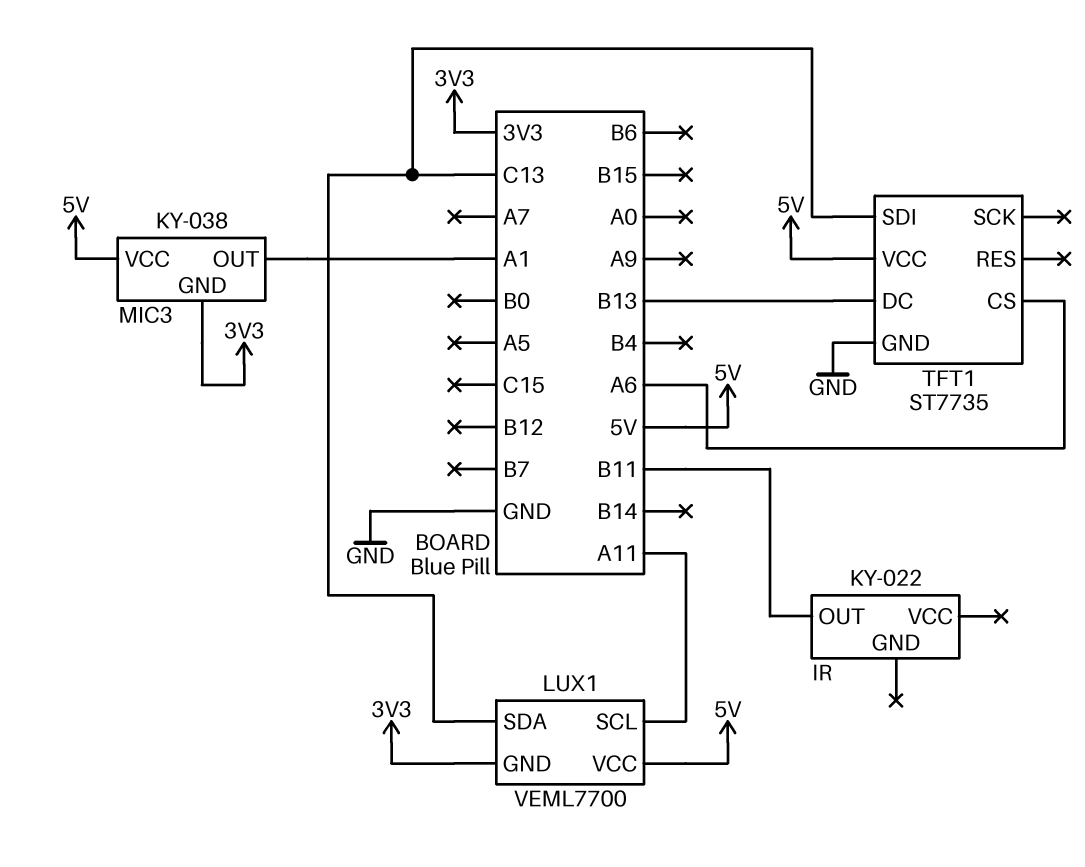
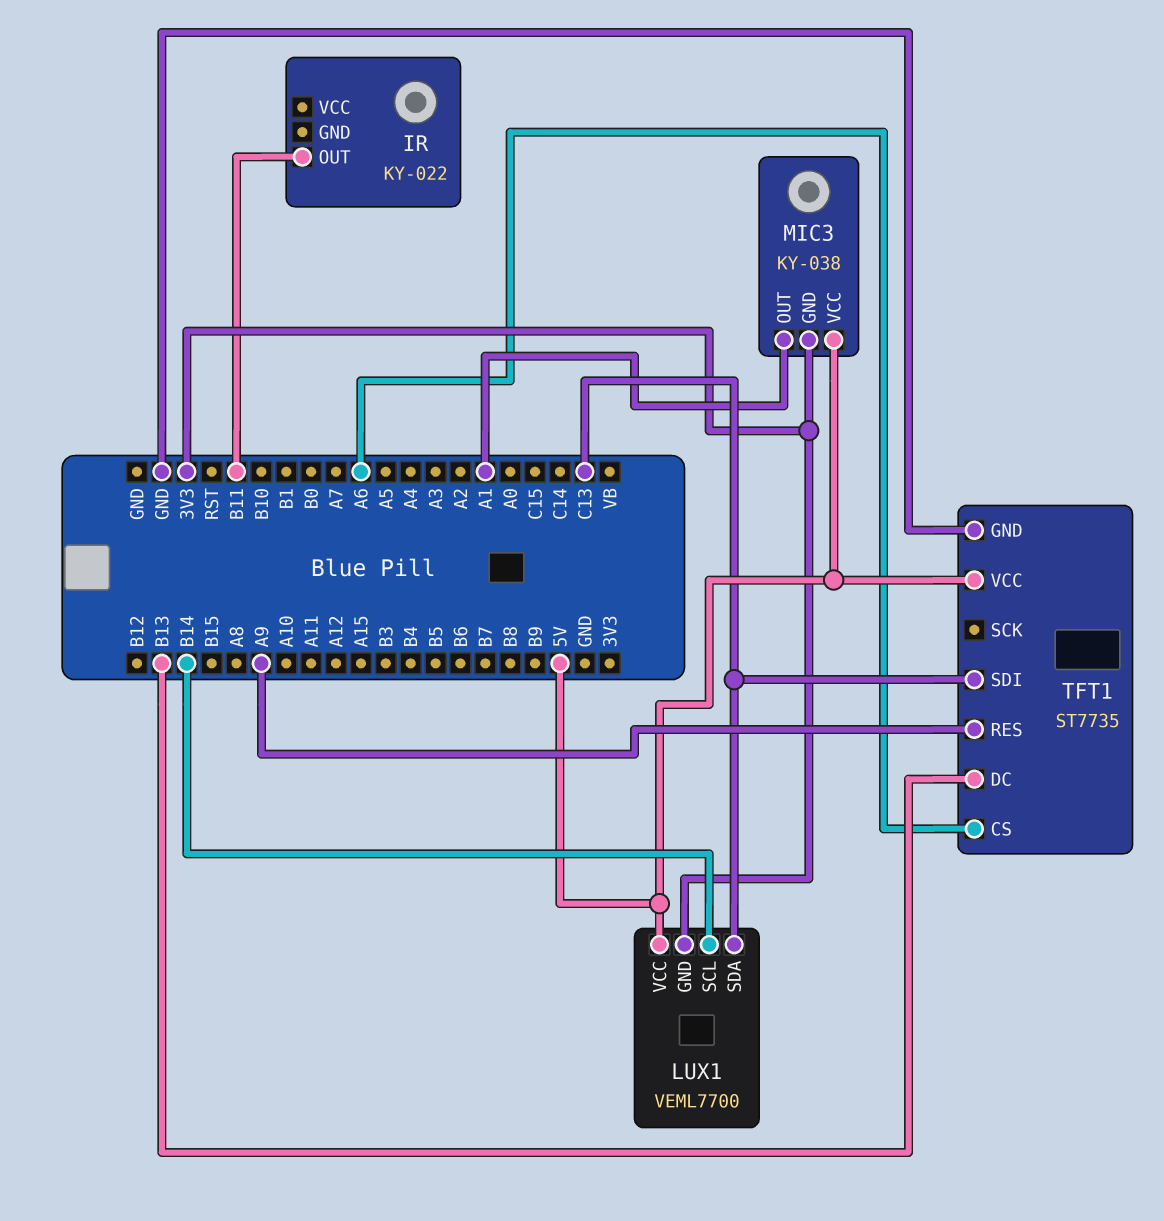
LUX1 pin SCL: A11 -> B14
TFT1 pin RES: none -> A9

